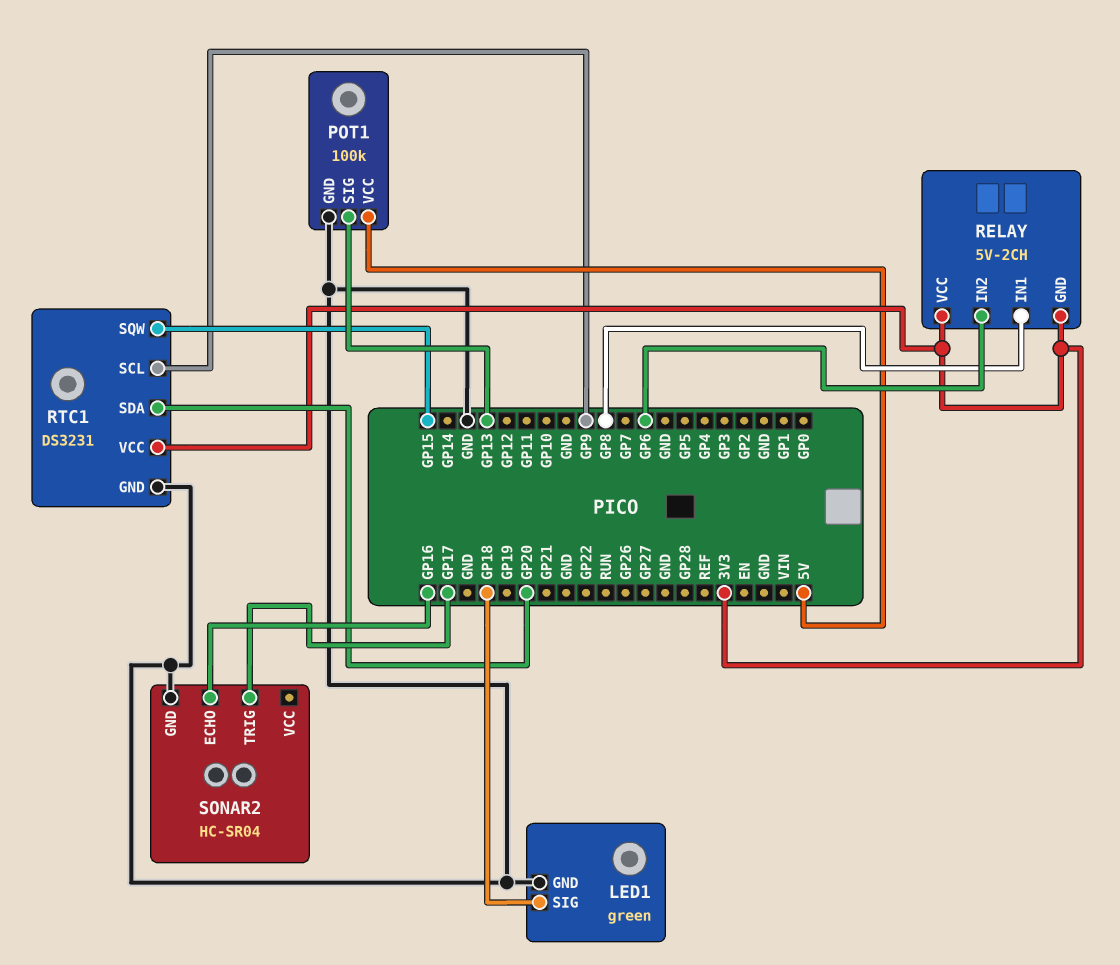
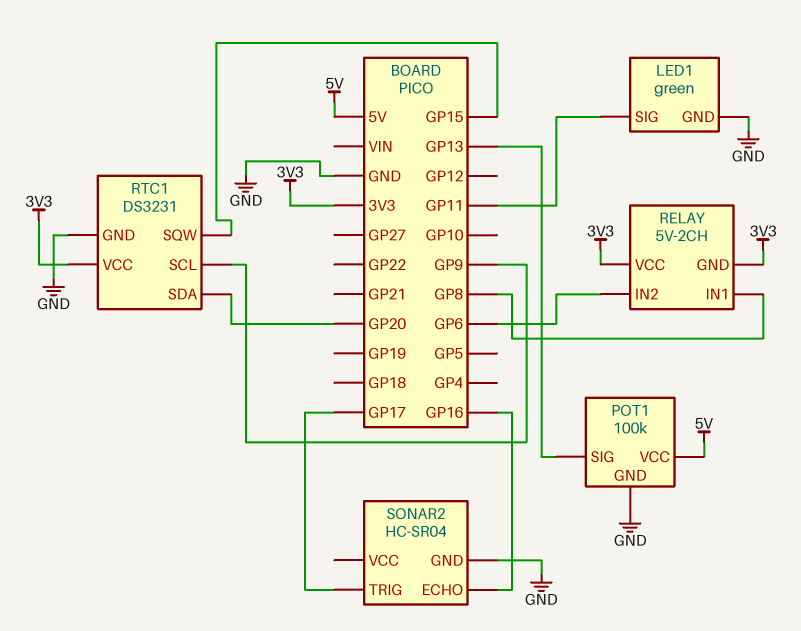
LED1 pin SIG: GP18 -> GP11

